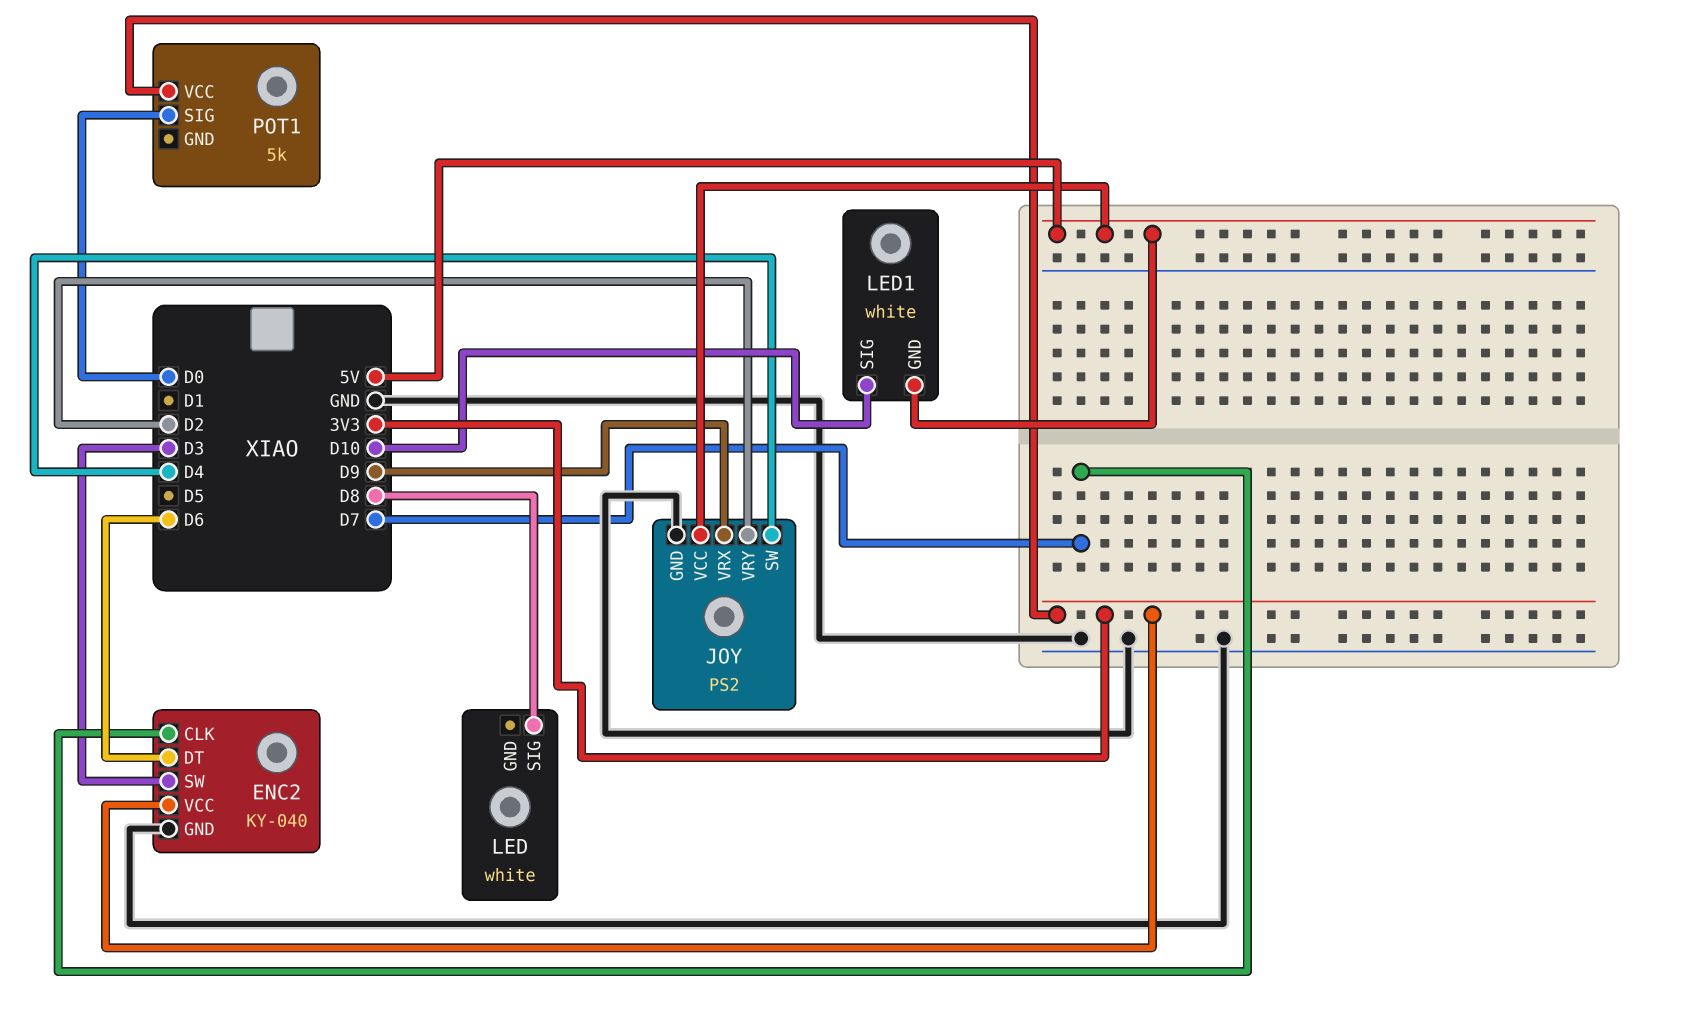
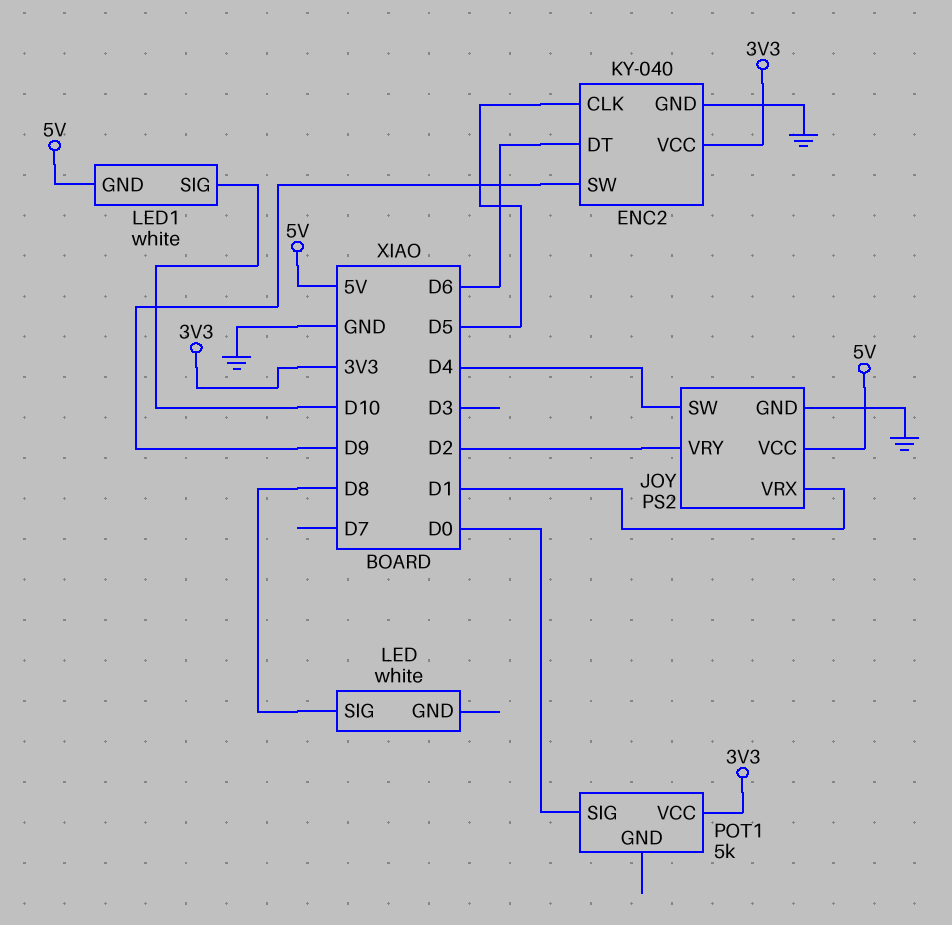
ENC2 pin CLK: D7 -> D5
ENC2 pin SW: D3 -> D9
JOY pin VRX: D9 -> D1

